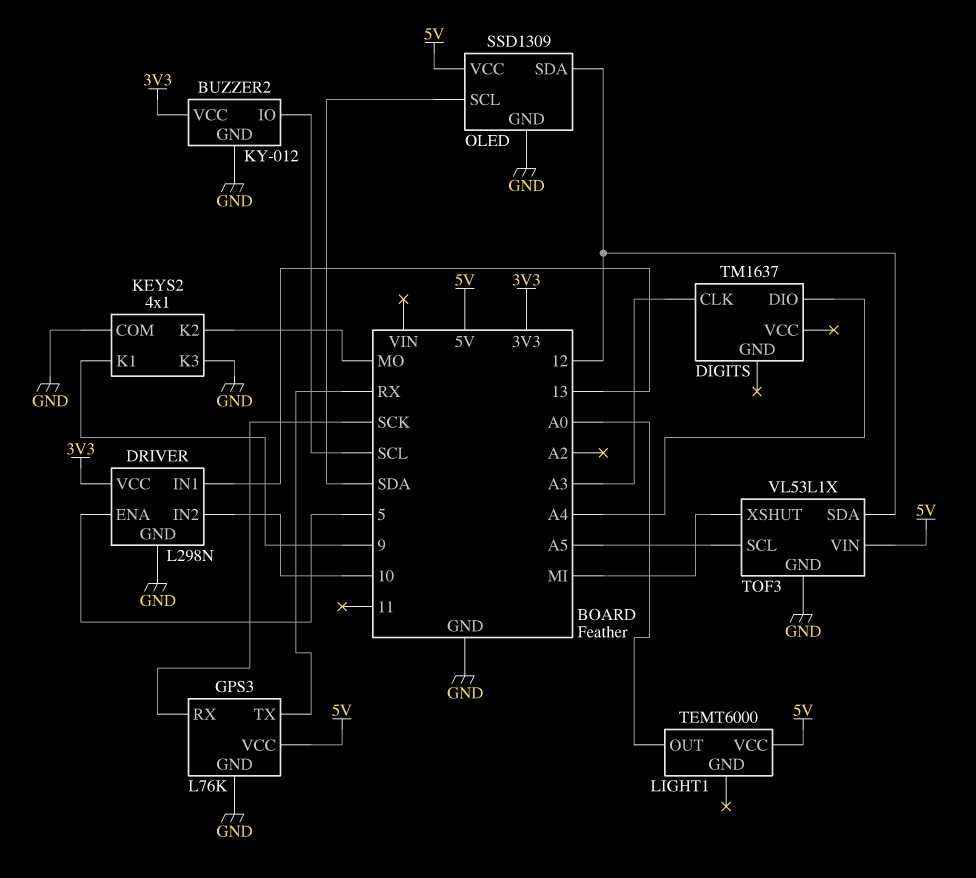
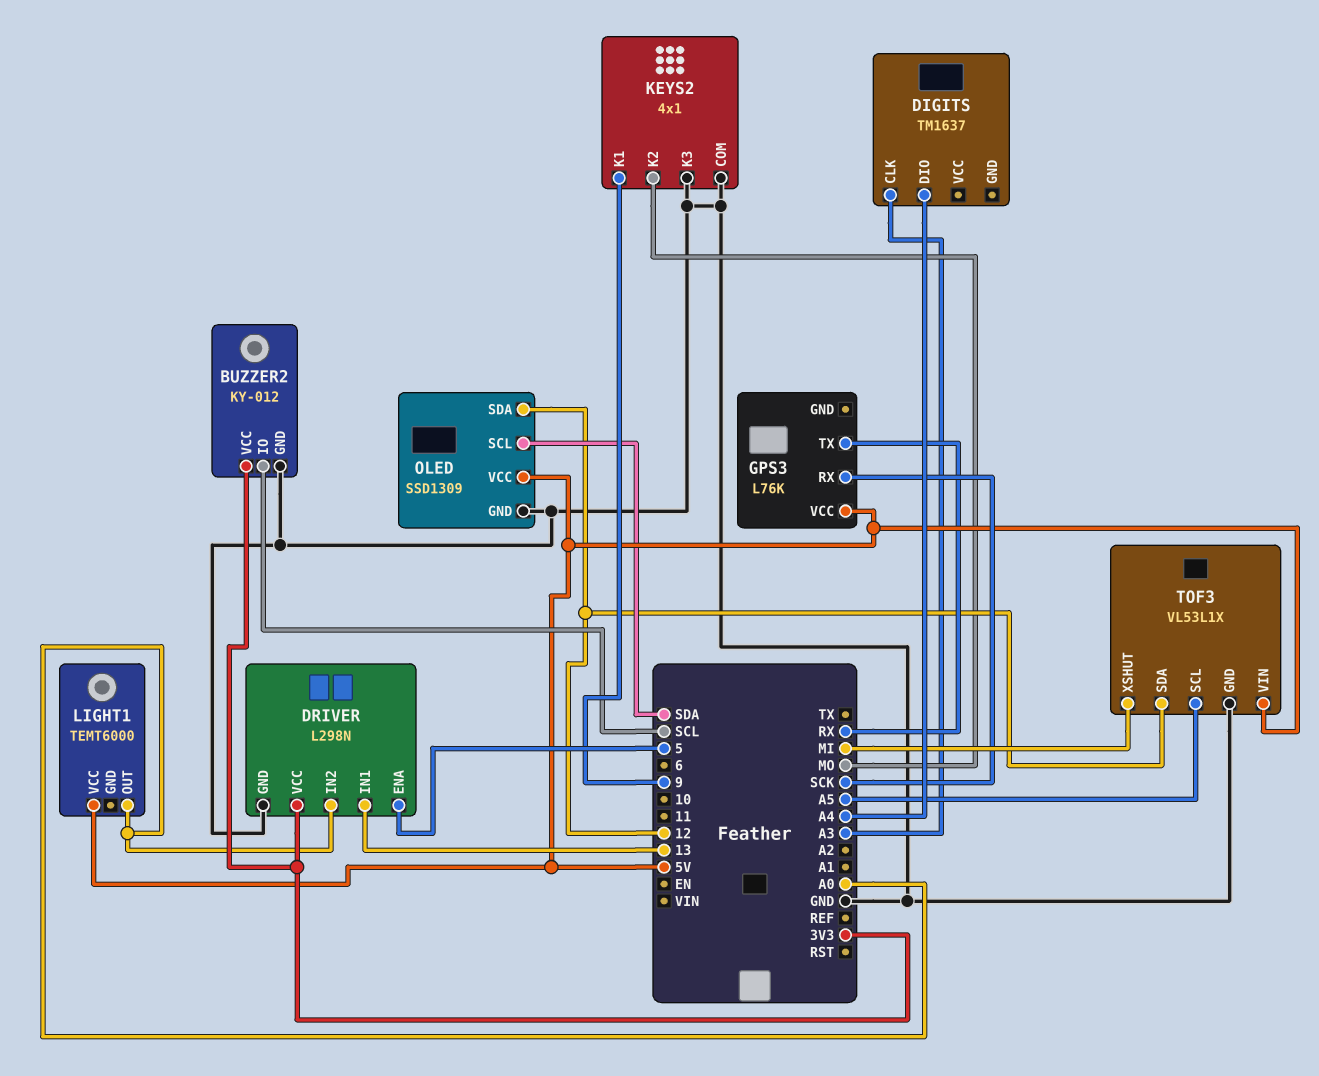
DRIVER pin IN2: 10 -> A0
GPS3 pin GND: GND -> none

